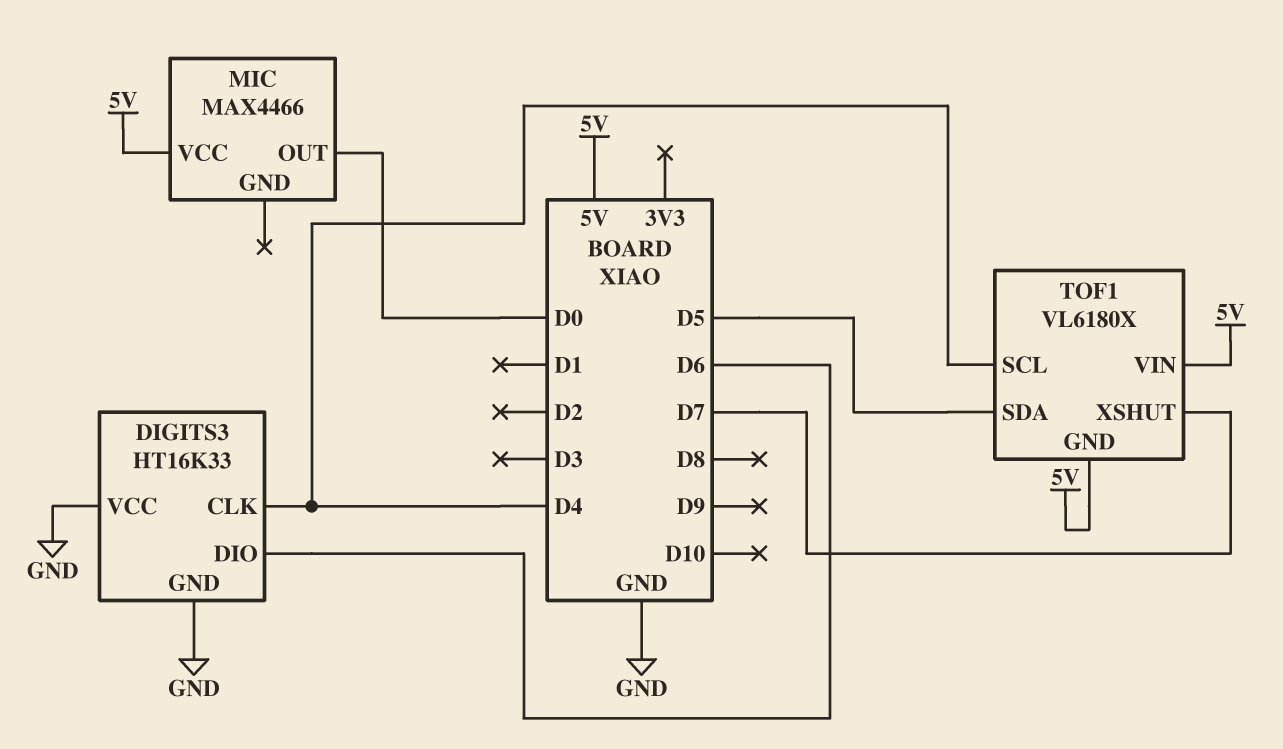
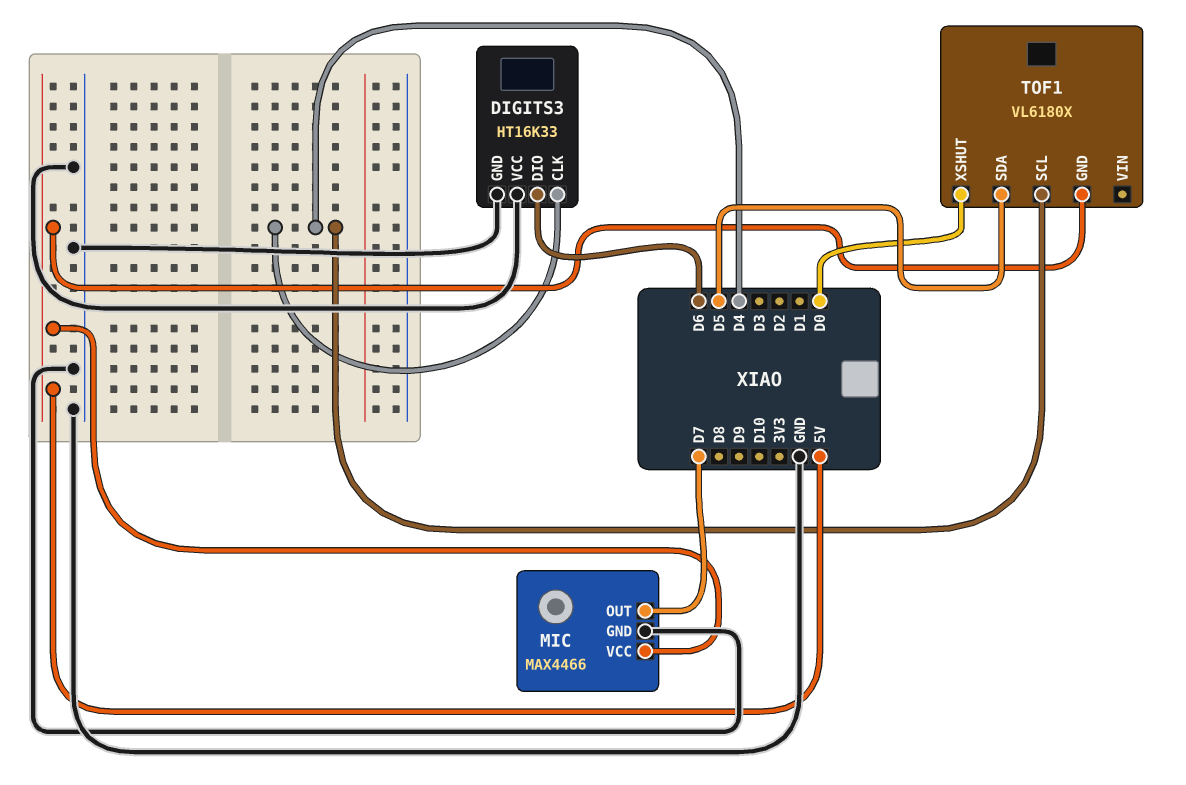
MIC pin GND: none -> GND
MIC pin OUT: D0 -> D7
TOF1 pin VIN: 5V -> none
TOF1 pin XSHUT: D7 -> D0

